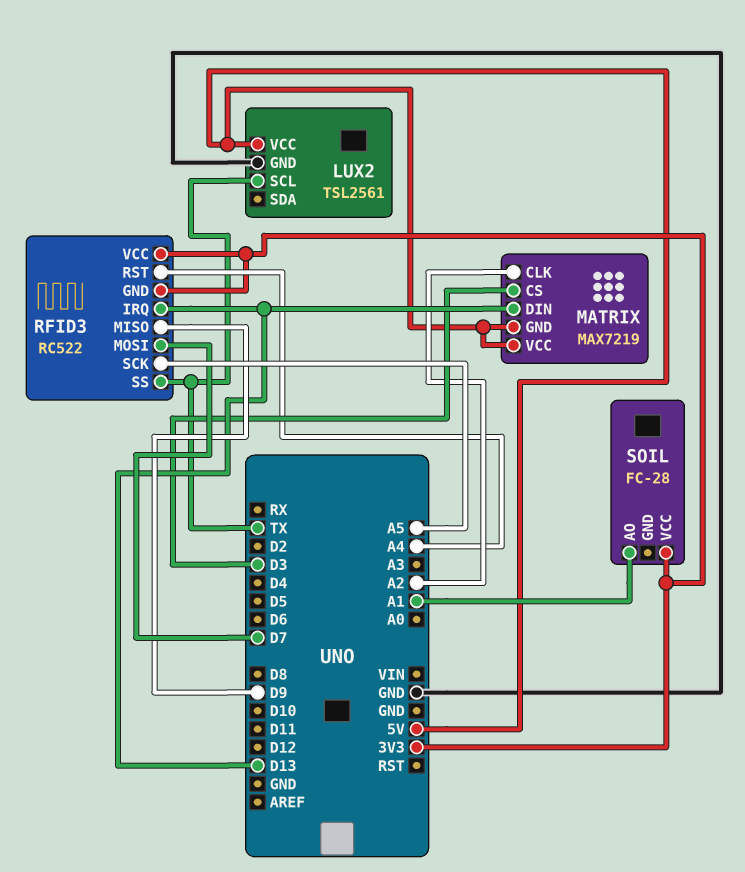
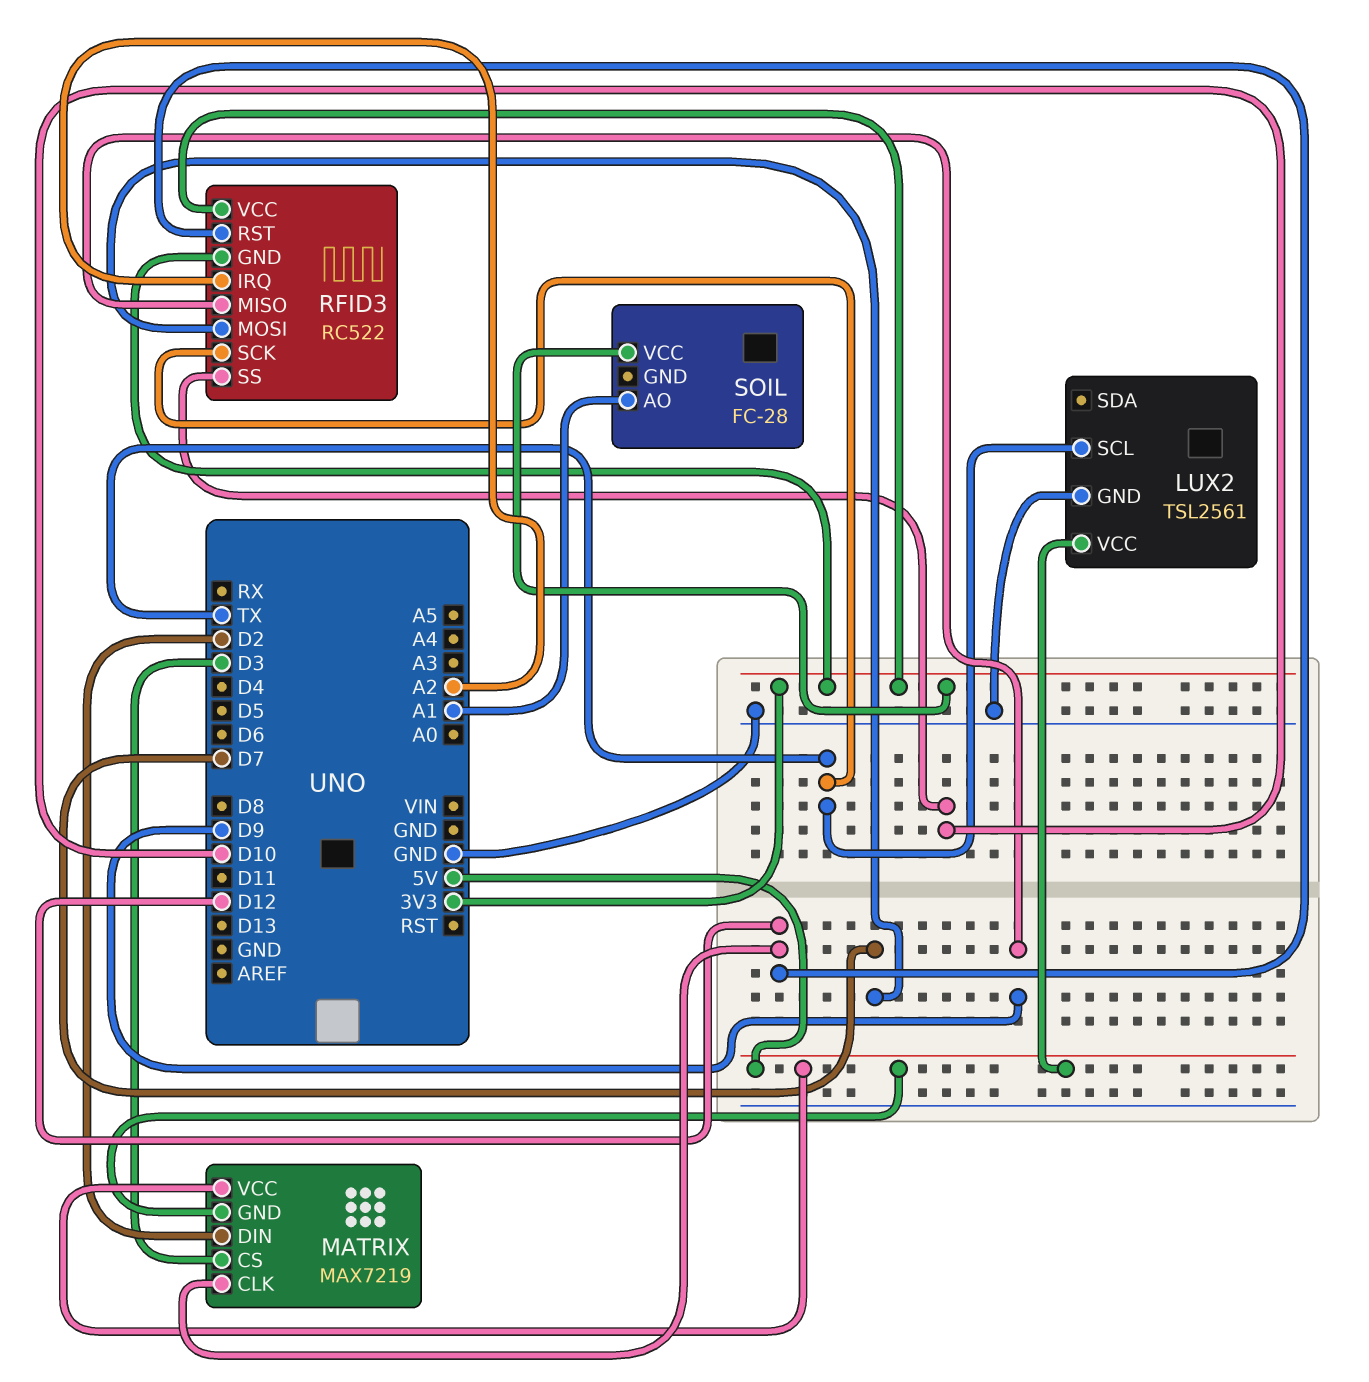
MATRIX pin CLK: A2 -> D12
MATRIX pin DIN: D13 -> D2
RFID3 pin IRQ: D13 -> A2
RFID3 pin RST: A4 -> D12
RFID3 pin SCK: A5 -> TX
RFID3 pin SS: TX -> D10

